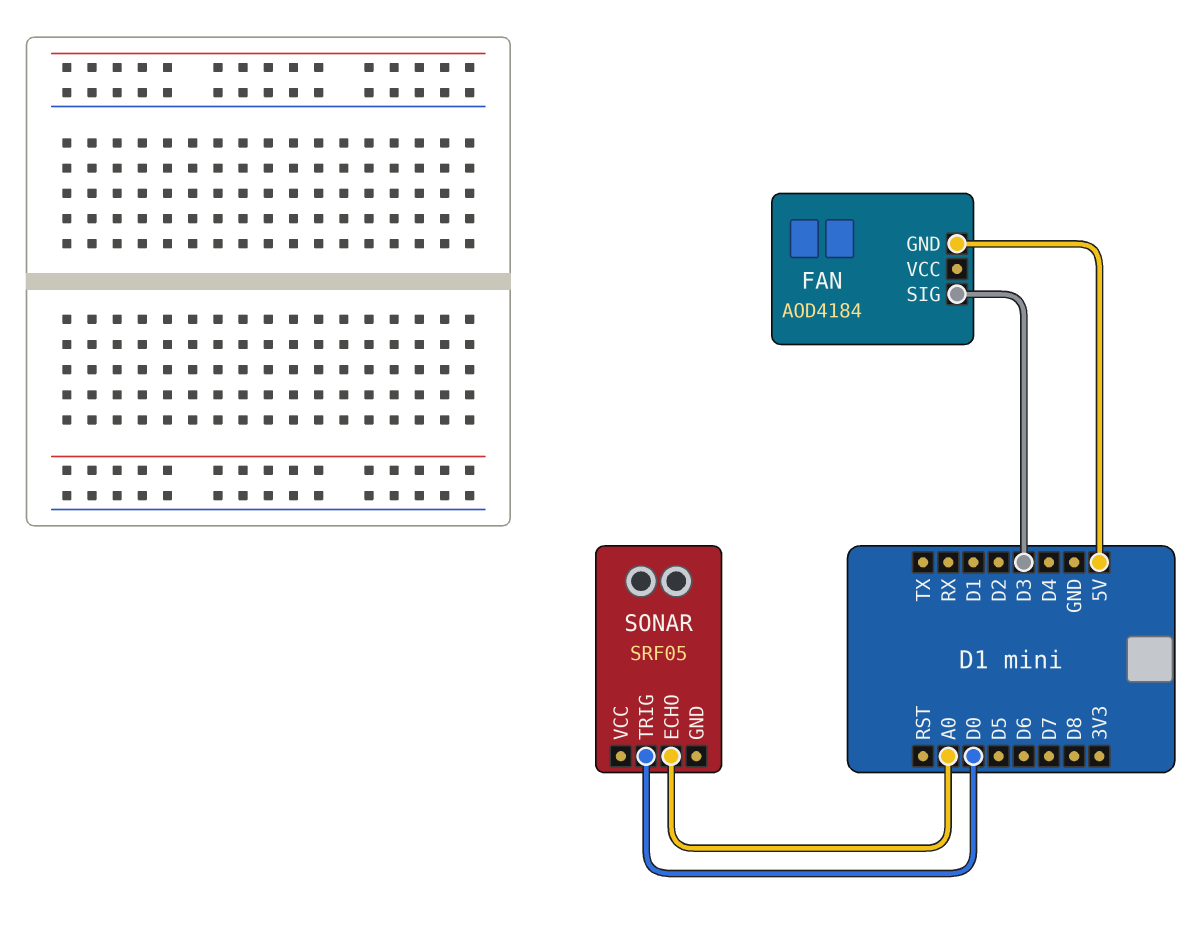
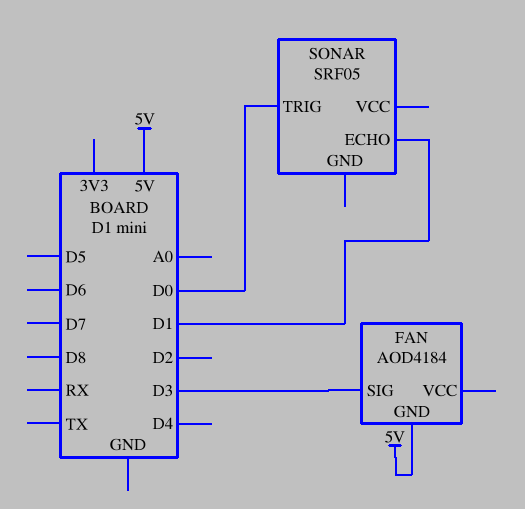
SONAR pin ECHO: A0 -> D1

